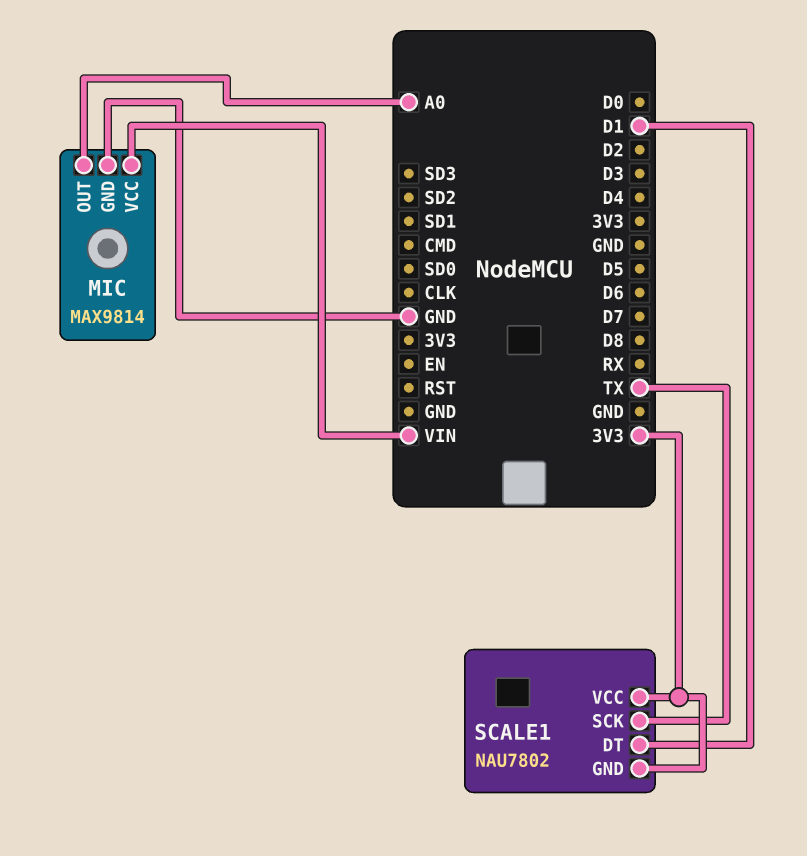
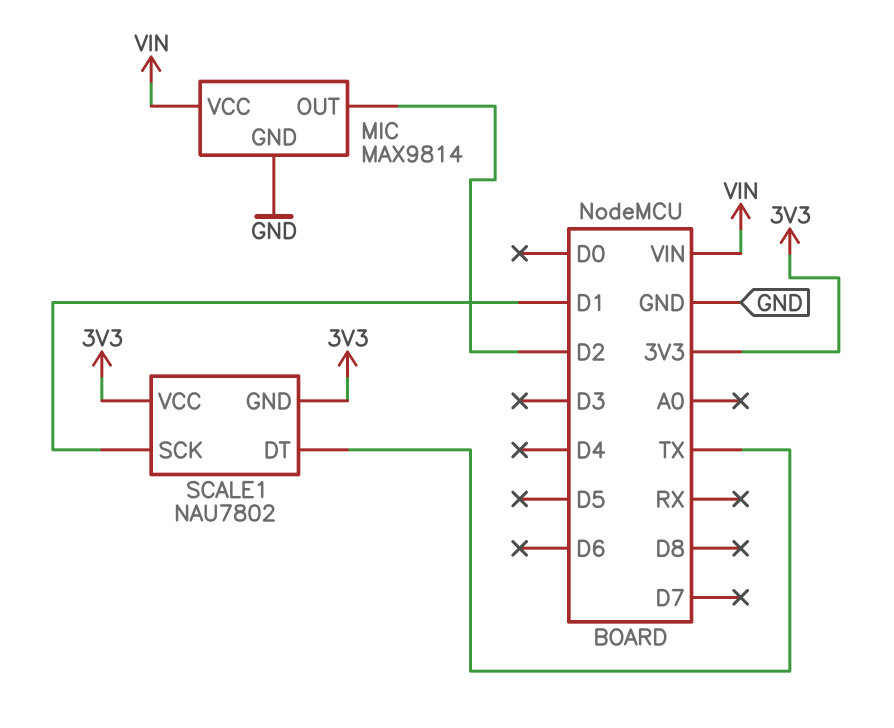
MIC pin OUT: A0 -> D2
SCALE1 pin DT: D1 -> TX
SCALE1 pin SCK: TX -> D1

